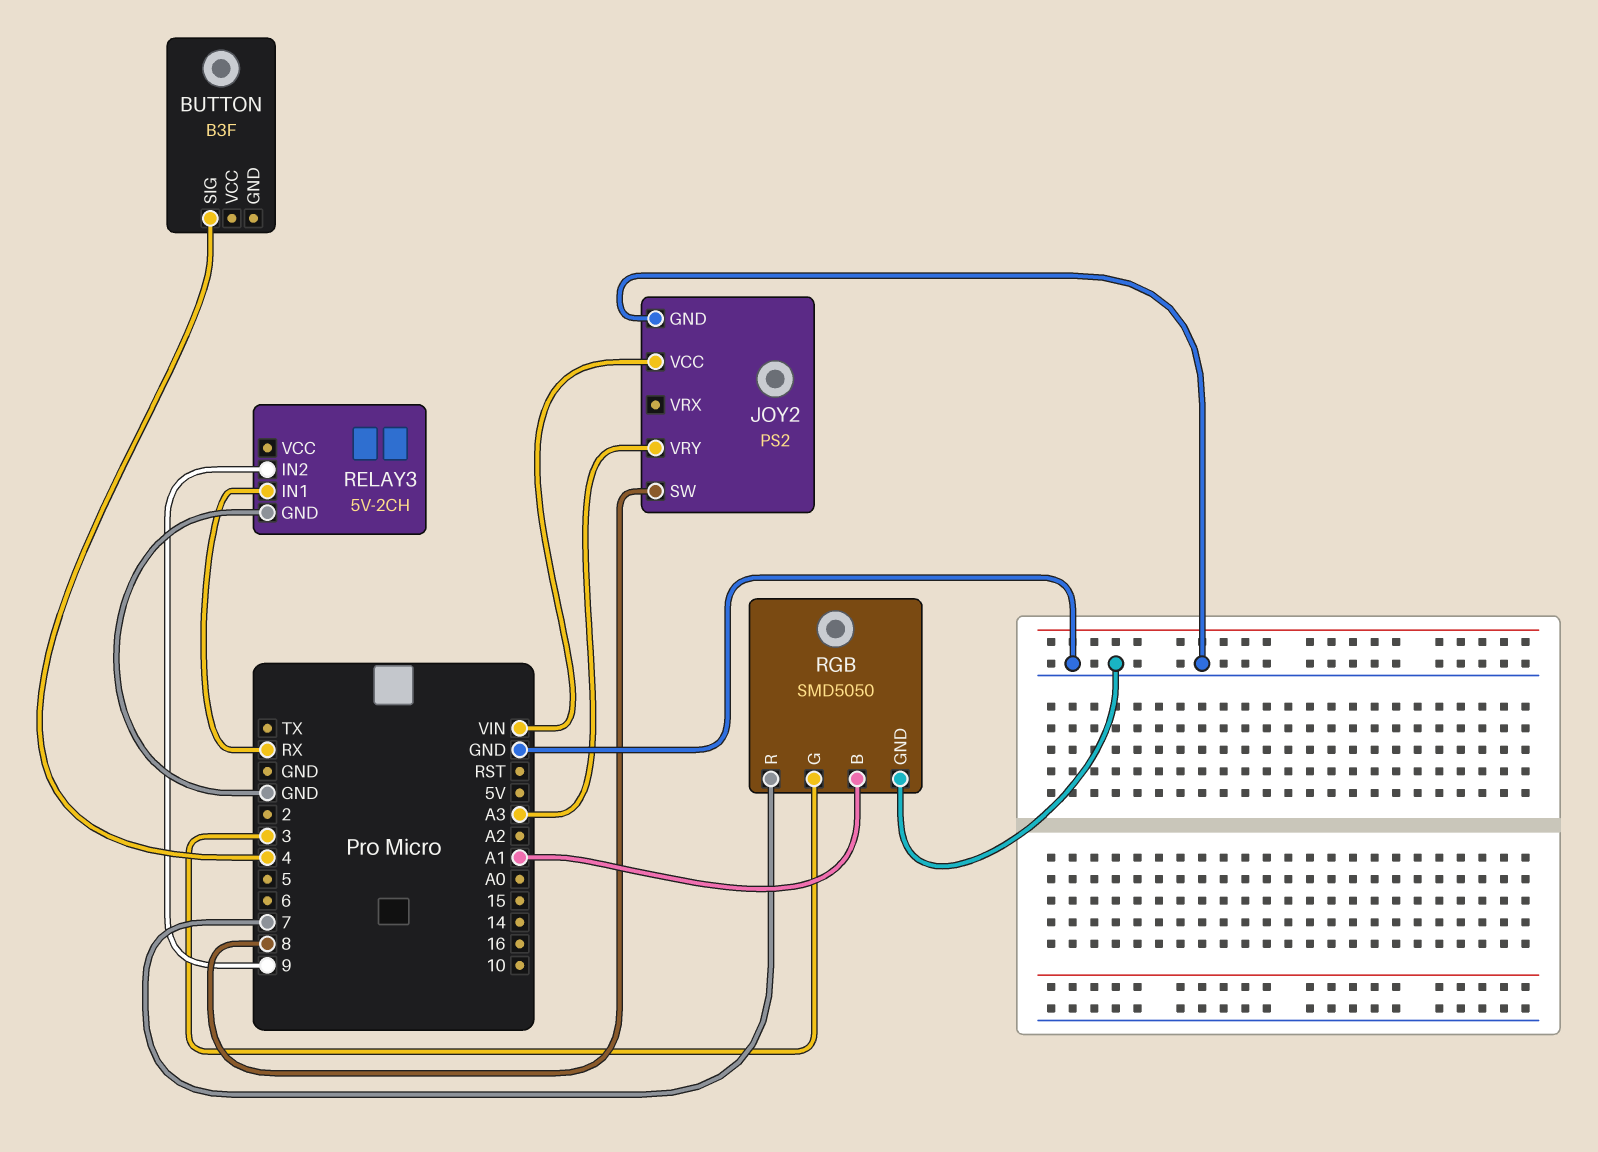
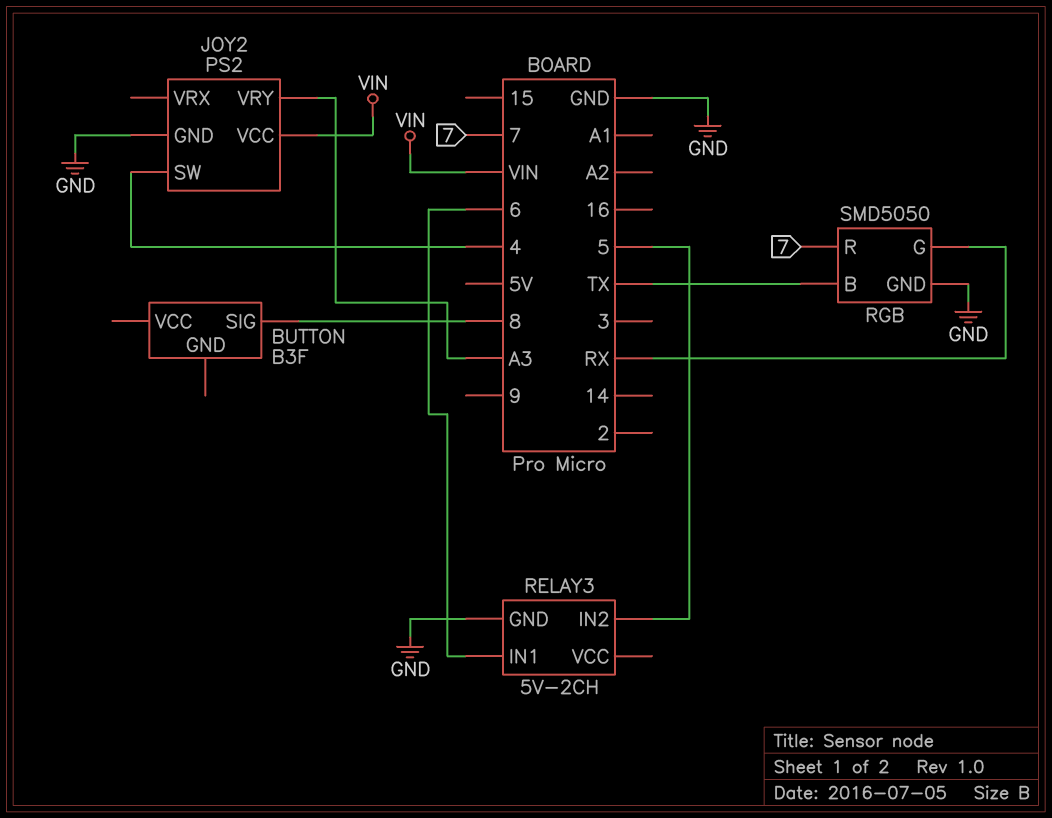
BUTTON pin SIG: 4 -> 8
JOY2 pin SW: 8 -> 4
RELAY3 pin IN1: RX -> 6
RELAY3 pin IN2: 9 -> 5
RGB pin B: A1 -> TX
RGB pin G: 3 -> RX

